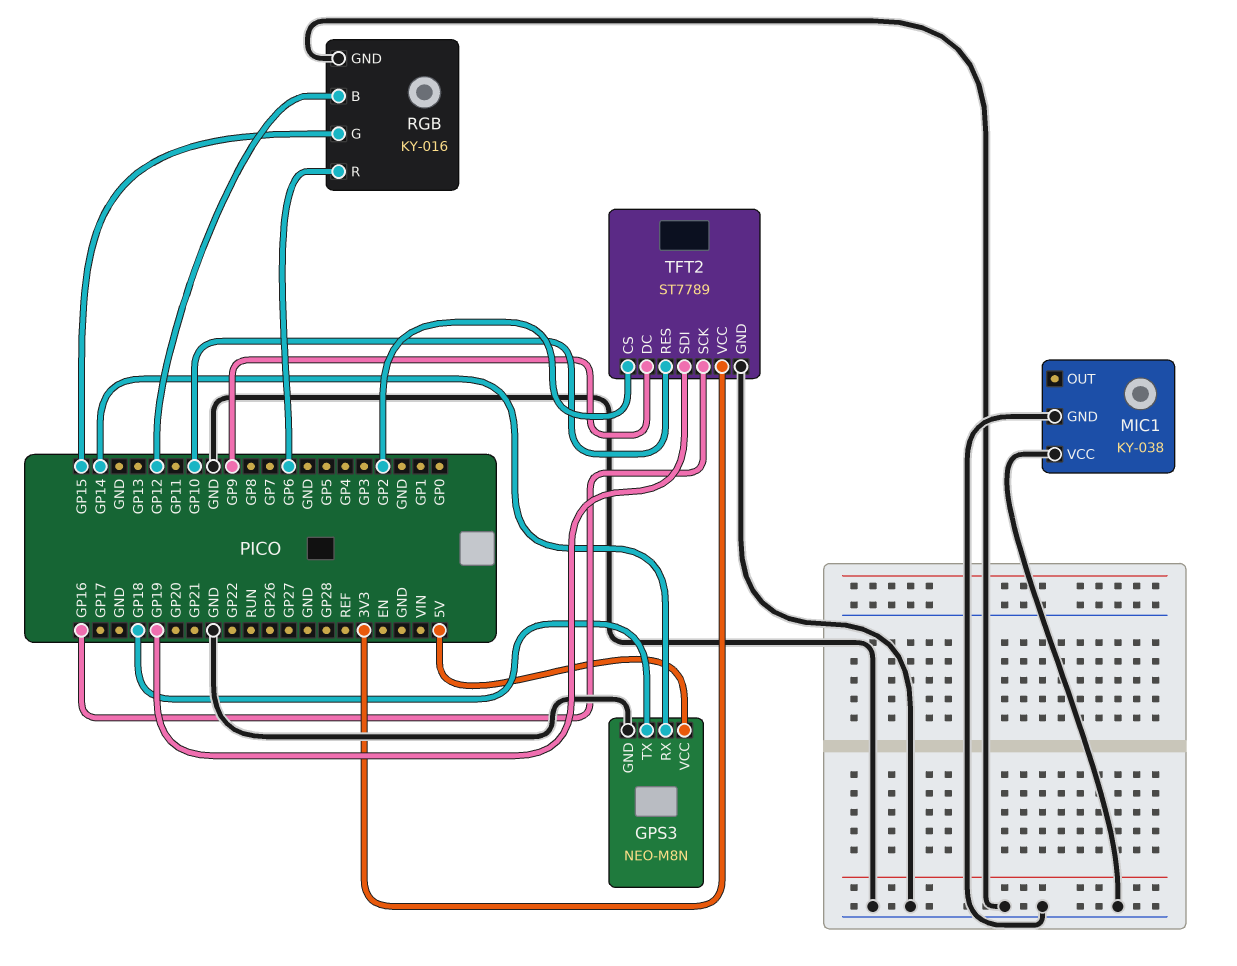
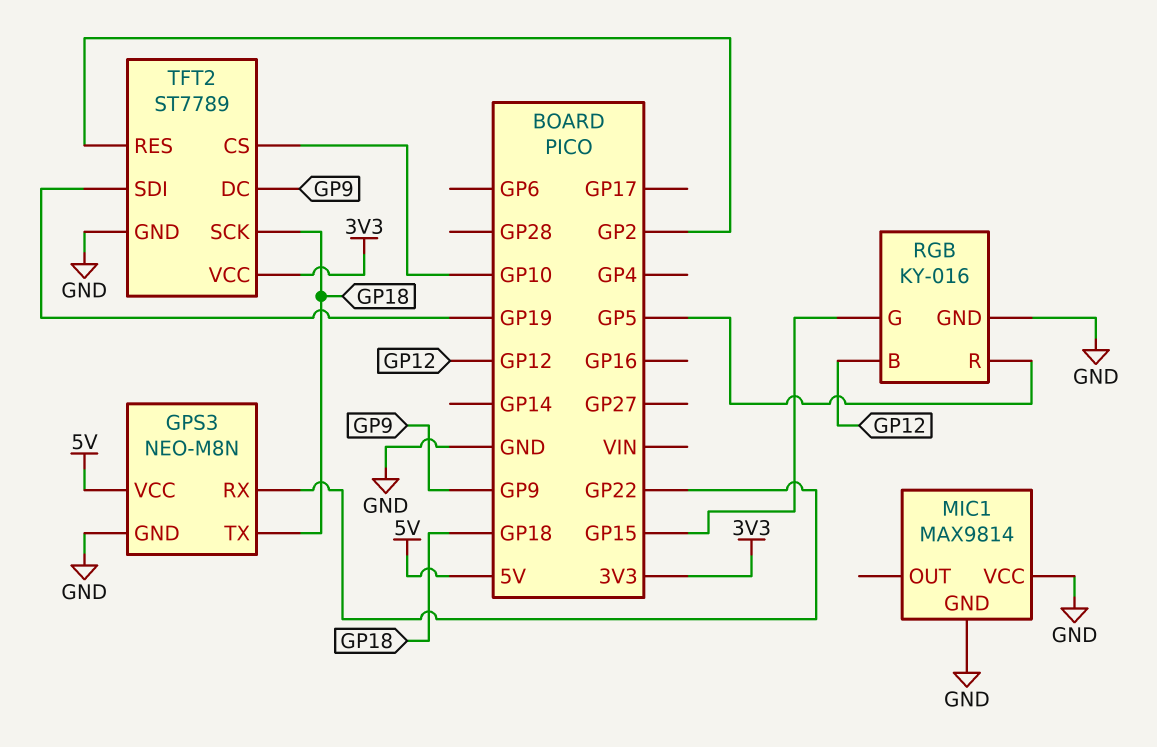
GPS3 pin RX: GP14 -> GP22
MIC1: KY-038 -> MAX9814
RGB pin R: GP6 -> GP5
TFT2 pin CS: GP2 -> GP10
TFT2 pin RES: GP10 -> GP2
TFT2 pin SCK: GP16 -> GP18

